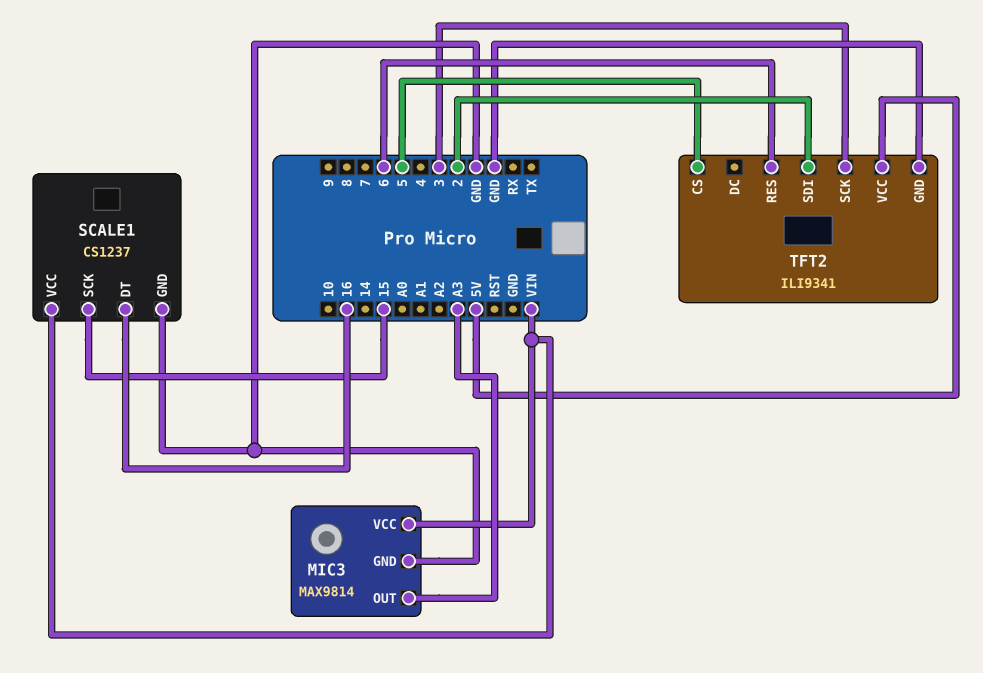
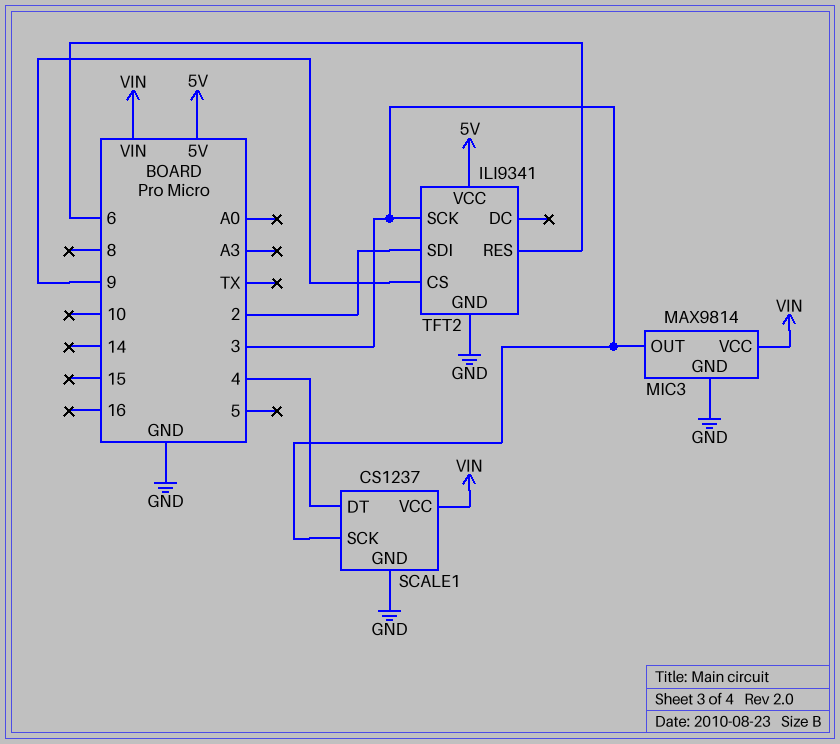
MIC3 pin OUT: A3 -> 3
SCALE1 pin DT: 16 -> 4
SCALE1 pin SCK: 15 -> 3
TFT2 pin CS: 5 -> 9

